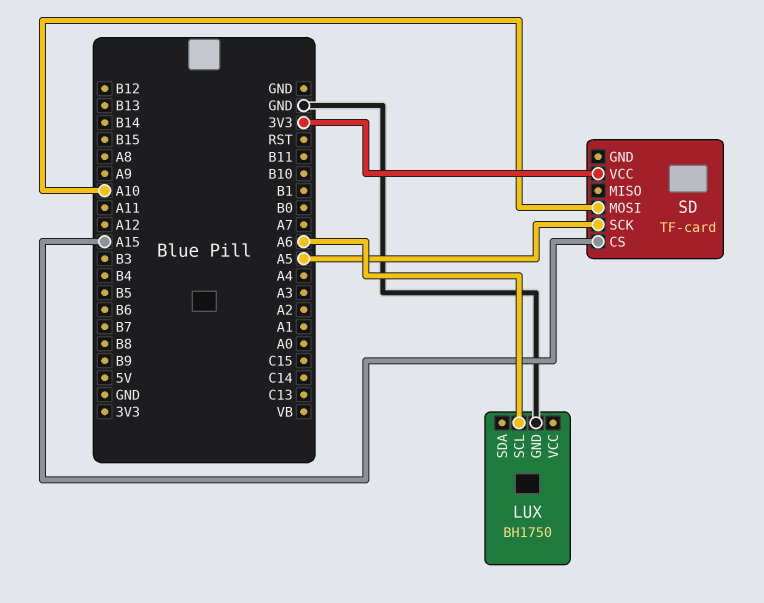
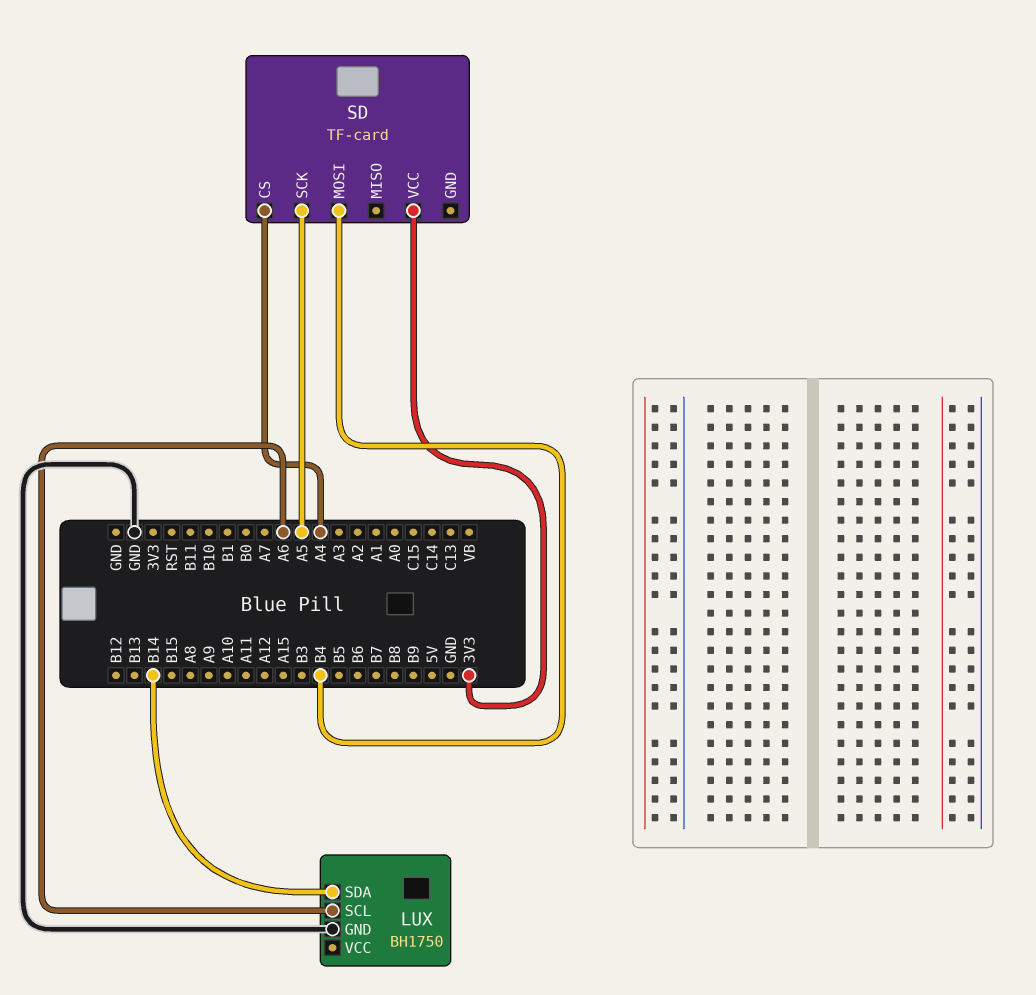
LUX pin SDA: none -> B14
SD pin CS: A15 -> A4
SD pin MOSI: A10 -> B4

